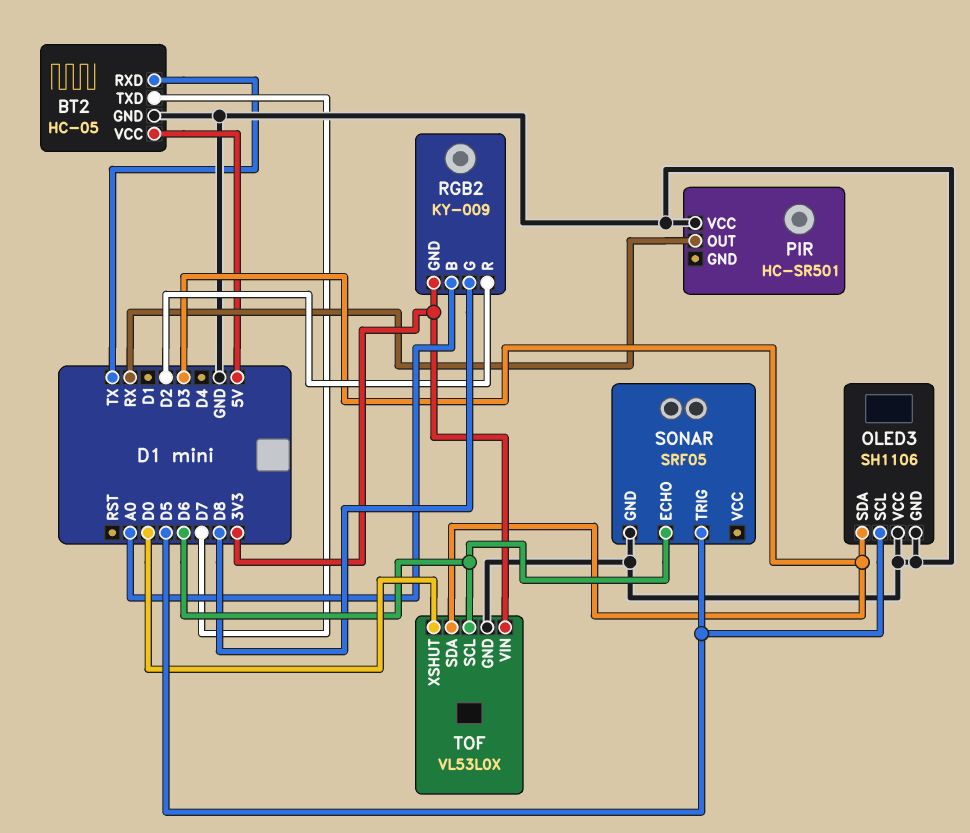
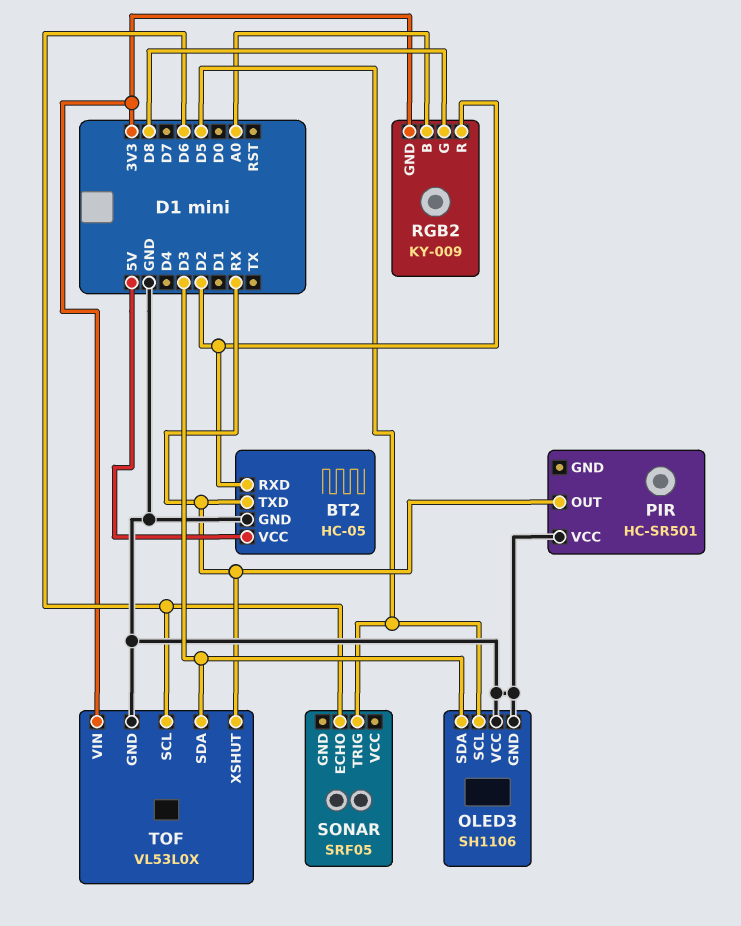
BT2 pin RXD: TX -> D2
BT2 pin TXD: D7 -> RX
SONAR pin GND: GND -> none
TOF pin XSHUT: D0 -> RX

